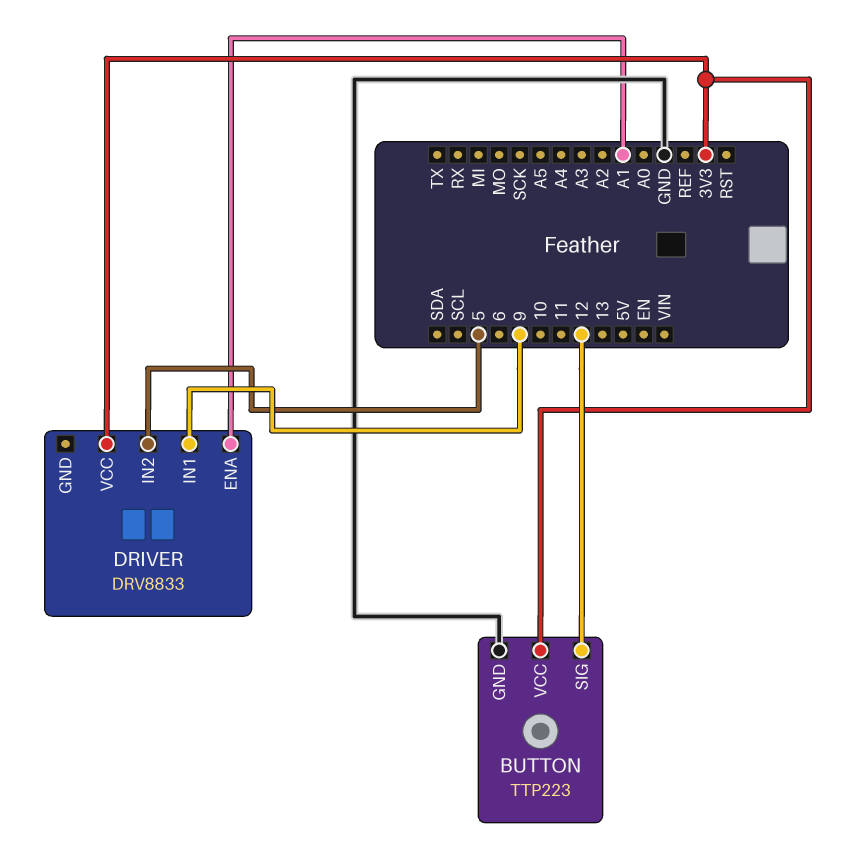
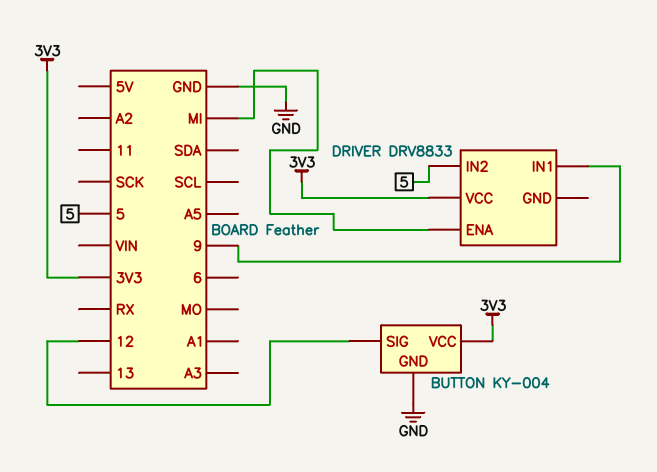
BUTTON: TTP223 -> KY-004
DRIVER pin ENA: A1 -> MI

